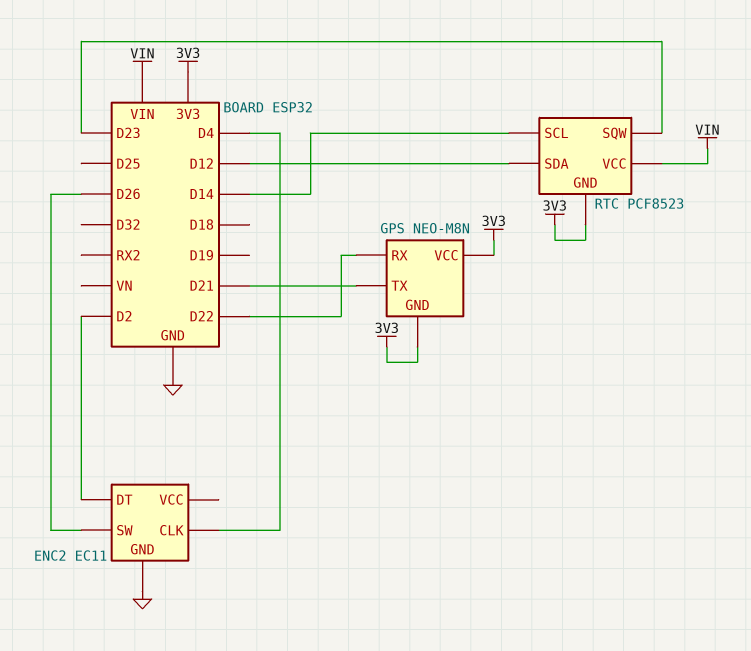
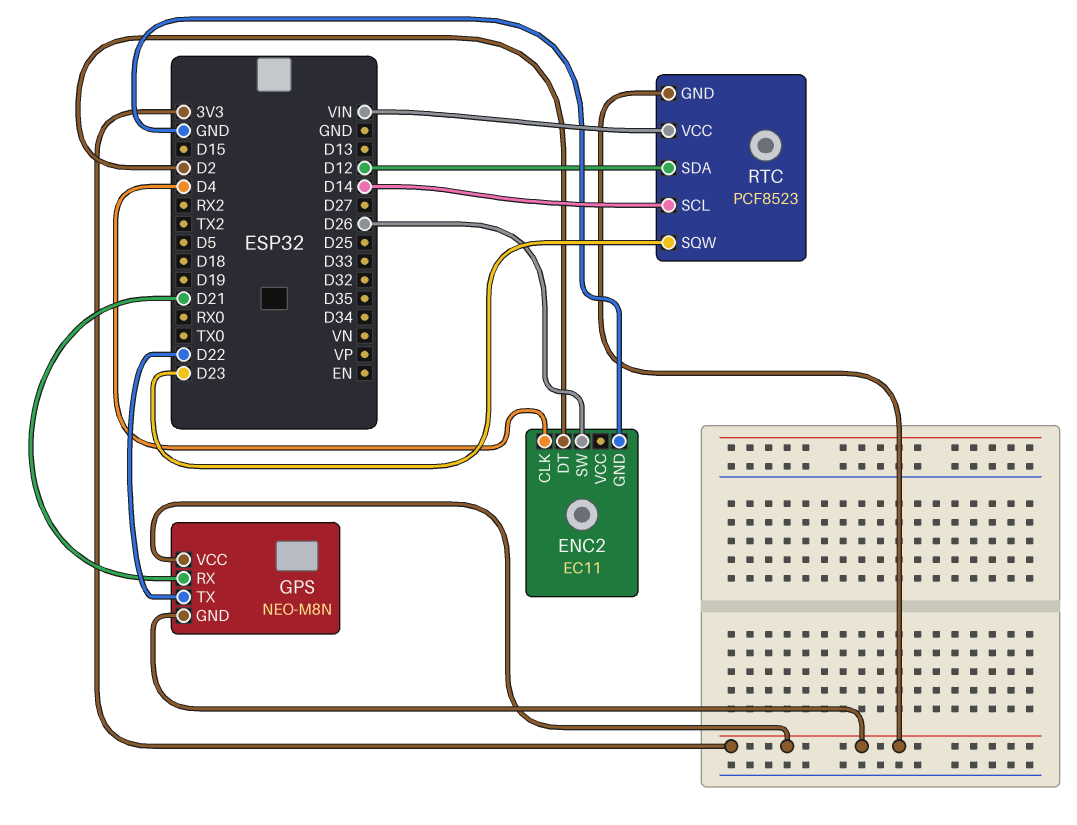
GPS pin RX: D22 -> D21
GPS pin TX: D21 -> D22

